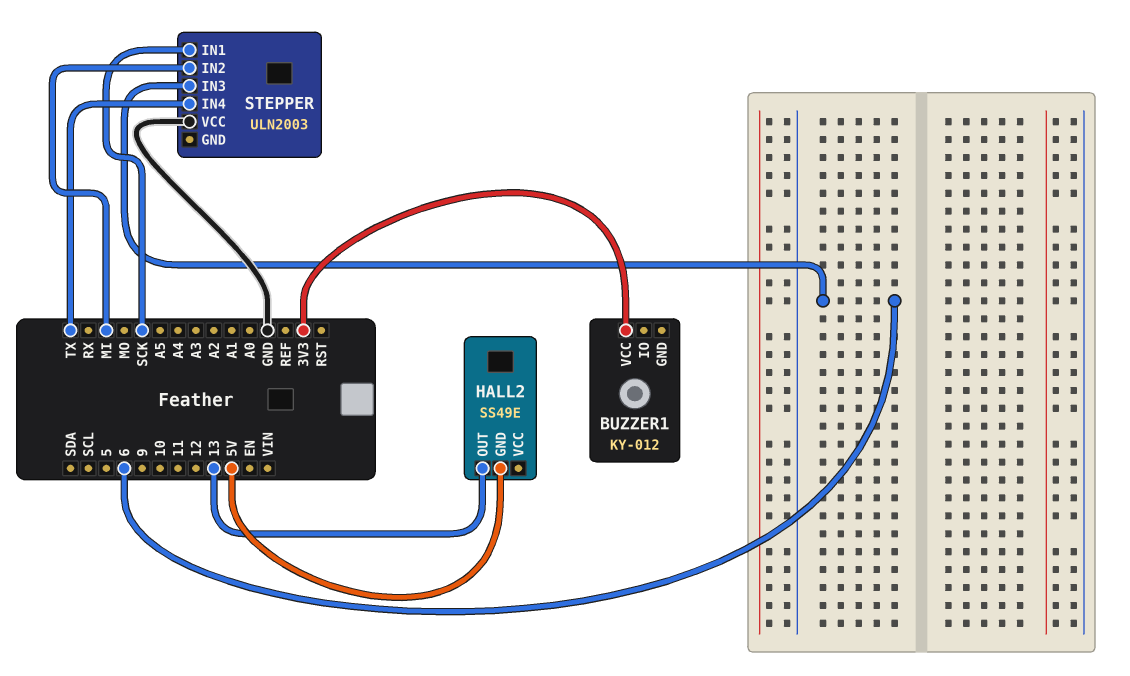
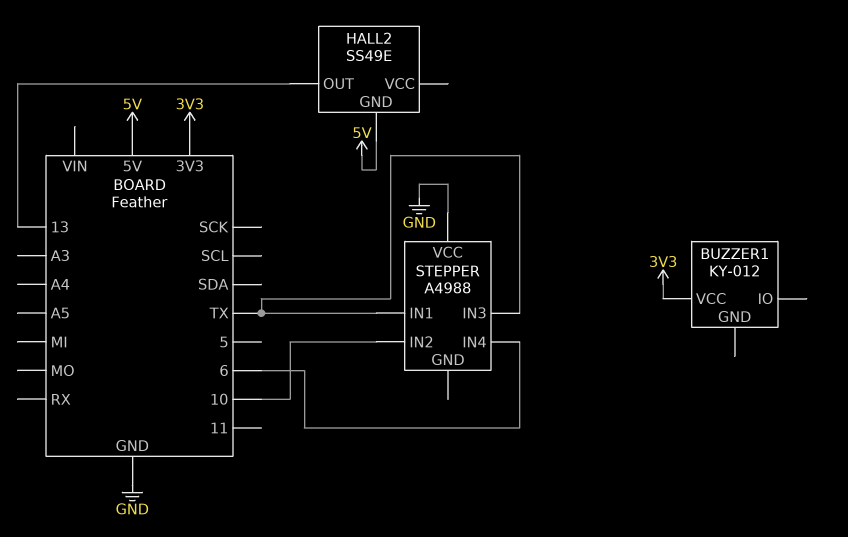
STEPPER: ULN2003 -> A4988
STEPPER pin IN1: SCK -> TX
STEPPER pin IN2: MI -> 10
STEPPER pin IN3: 6 -> TX
STEPPER pin IN4: TX -> 6

